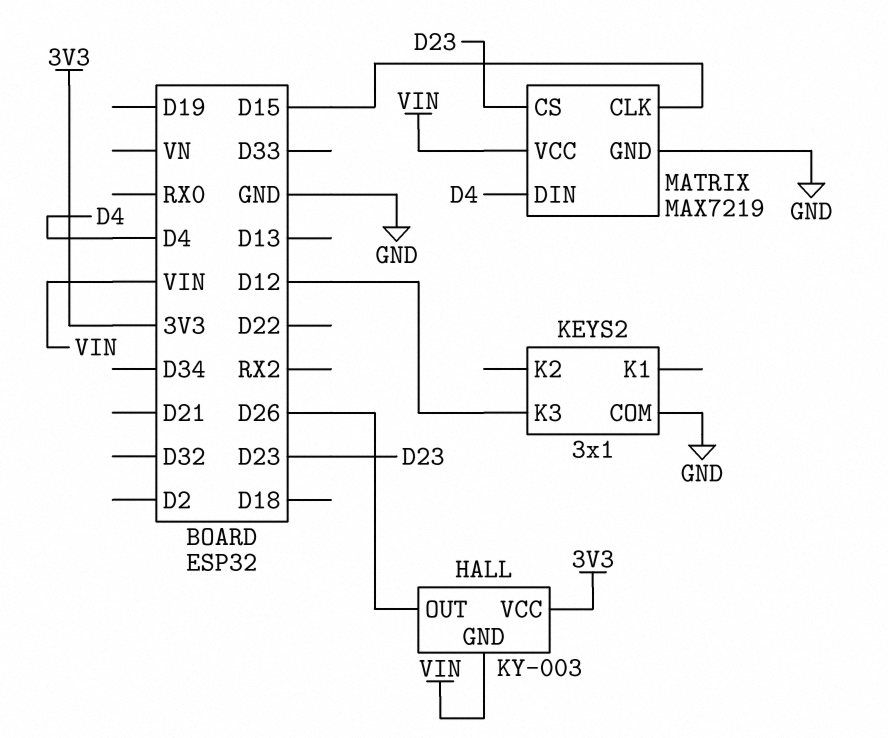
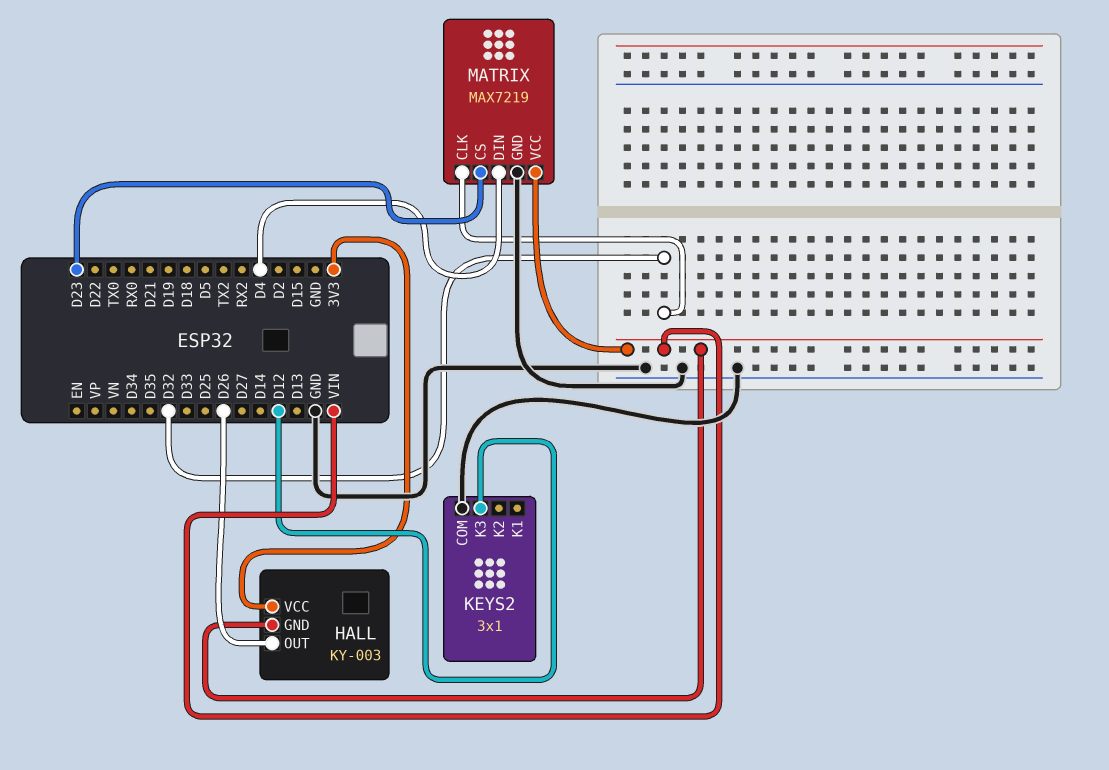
MATRIX pin CLK: D15 -> D32

